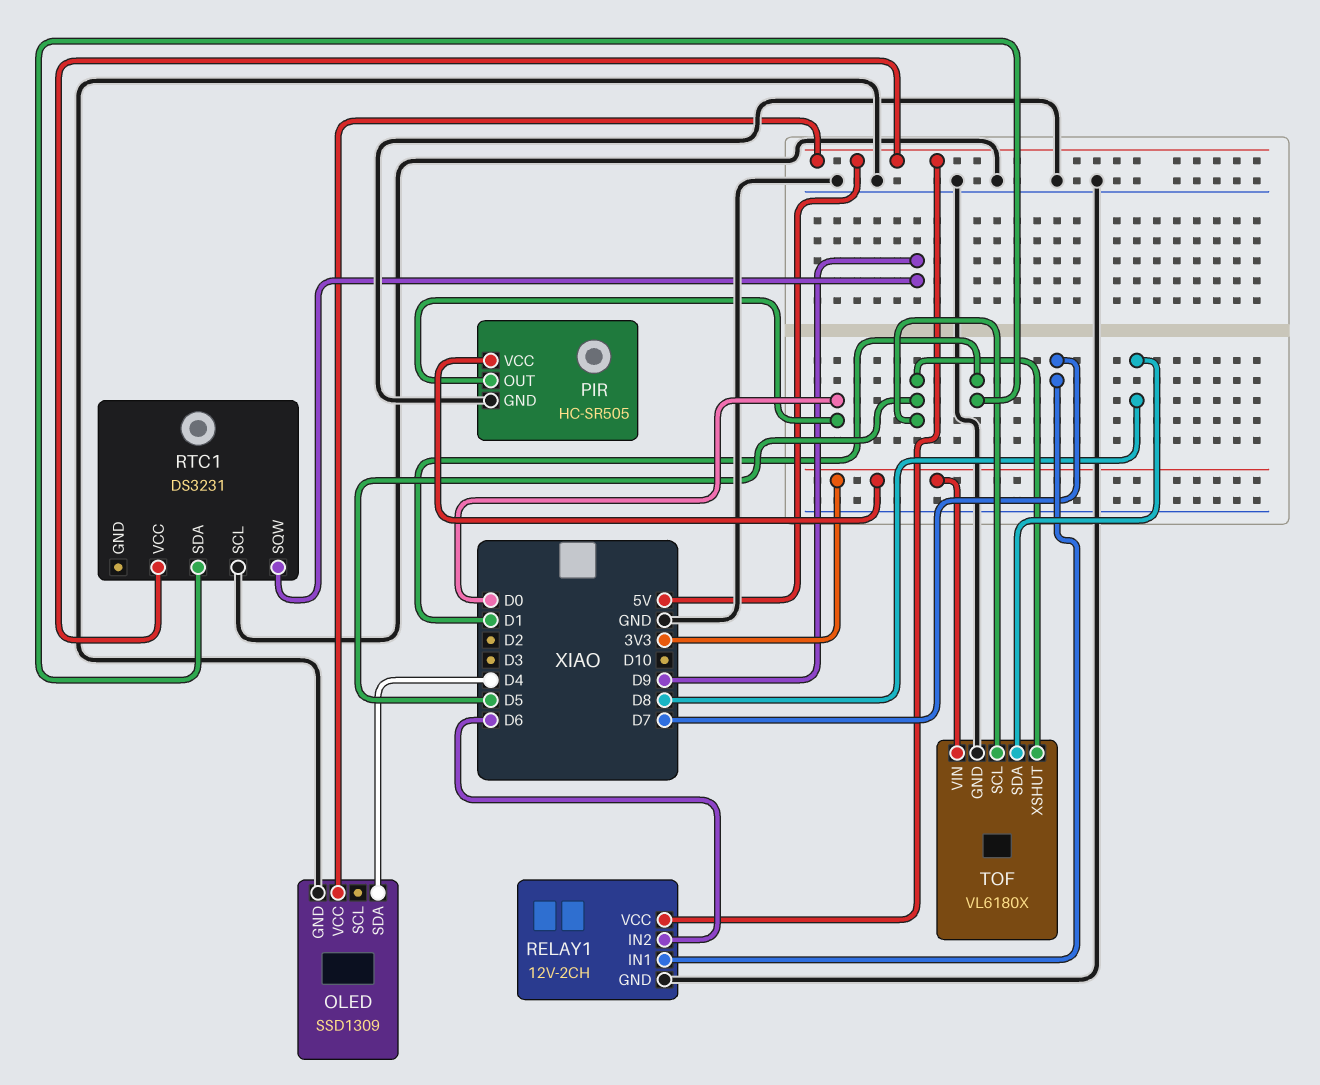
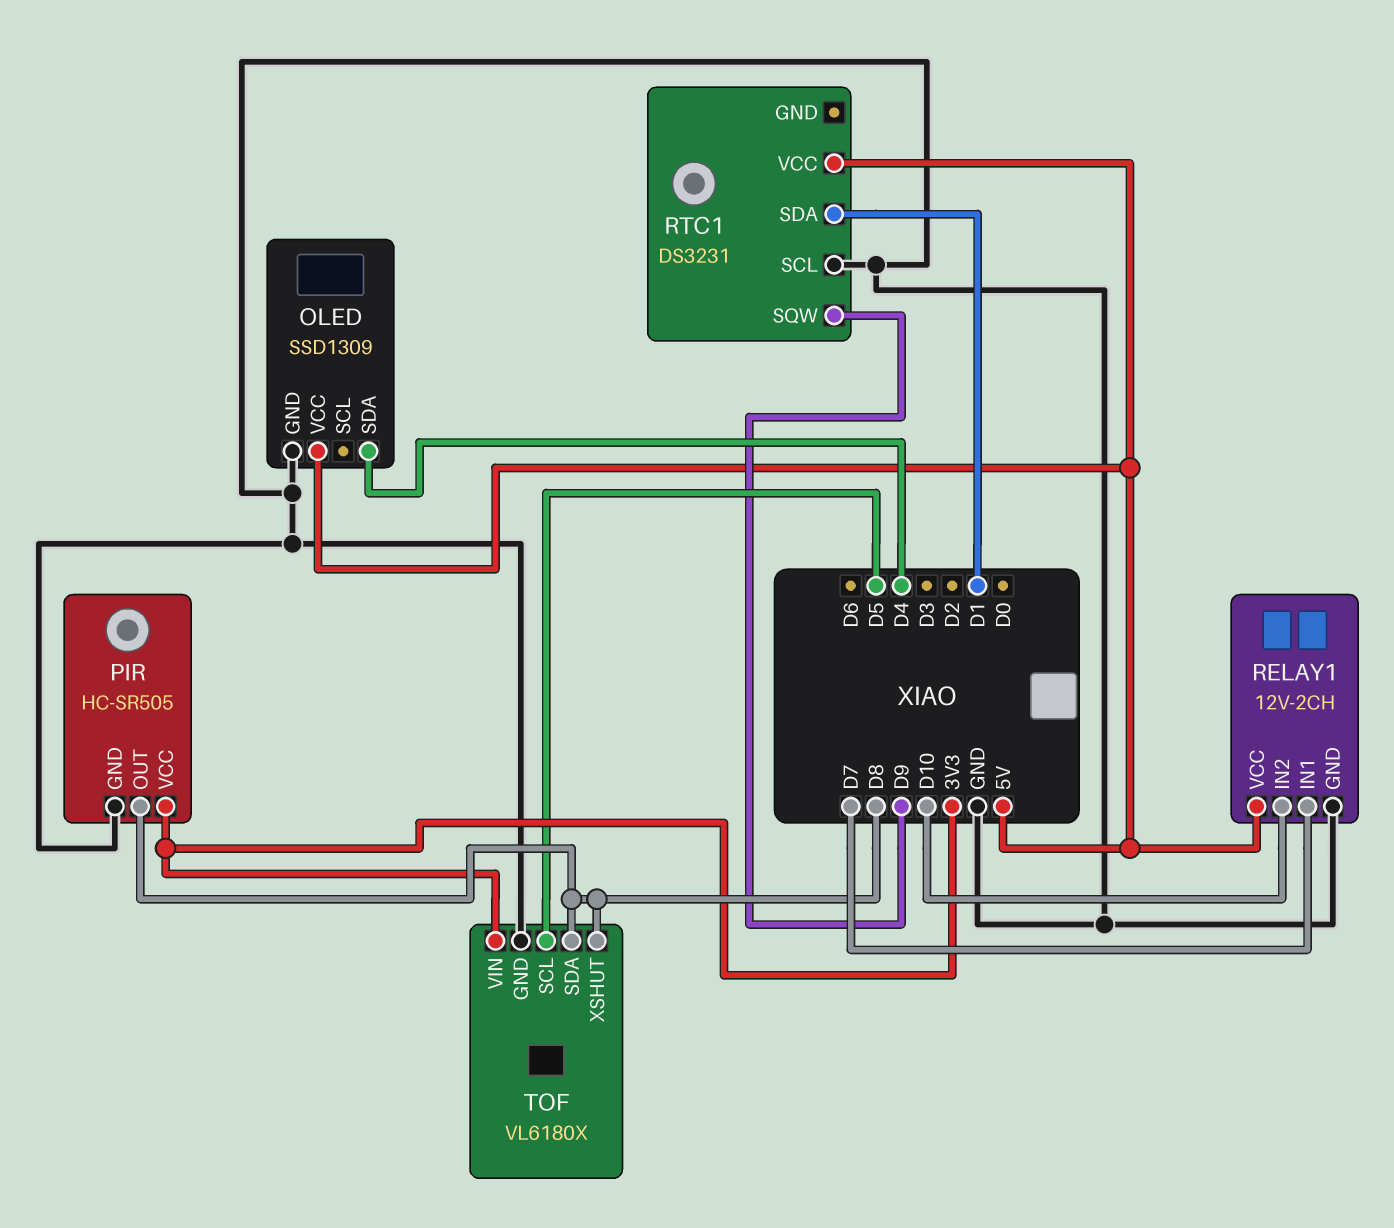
PIR pin OUT: D0 -> D8
RELAY1 pin IN2: D6 -> D10
TOF pin XSHUT: D5 -> D8

